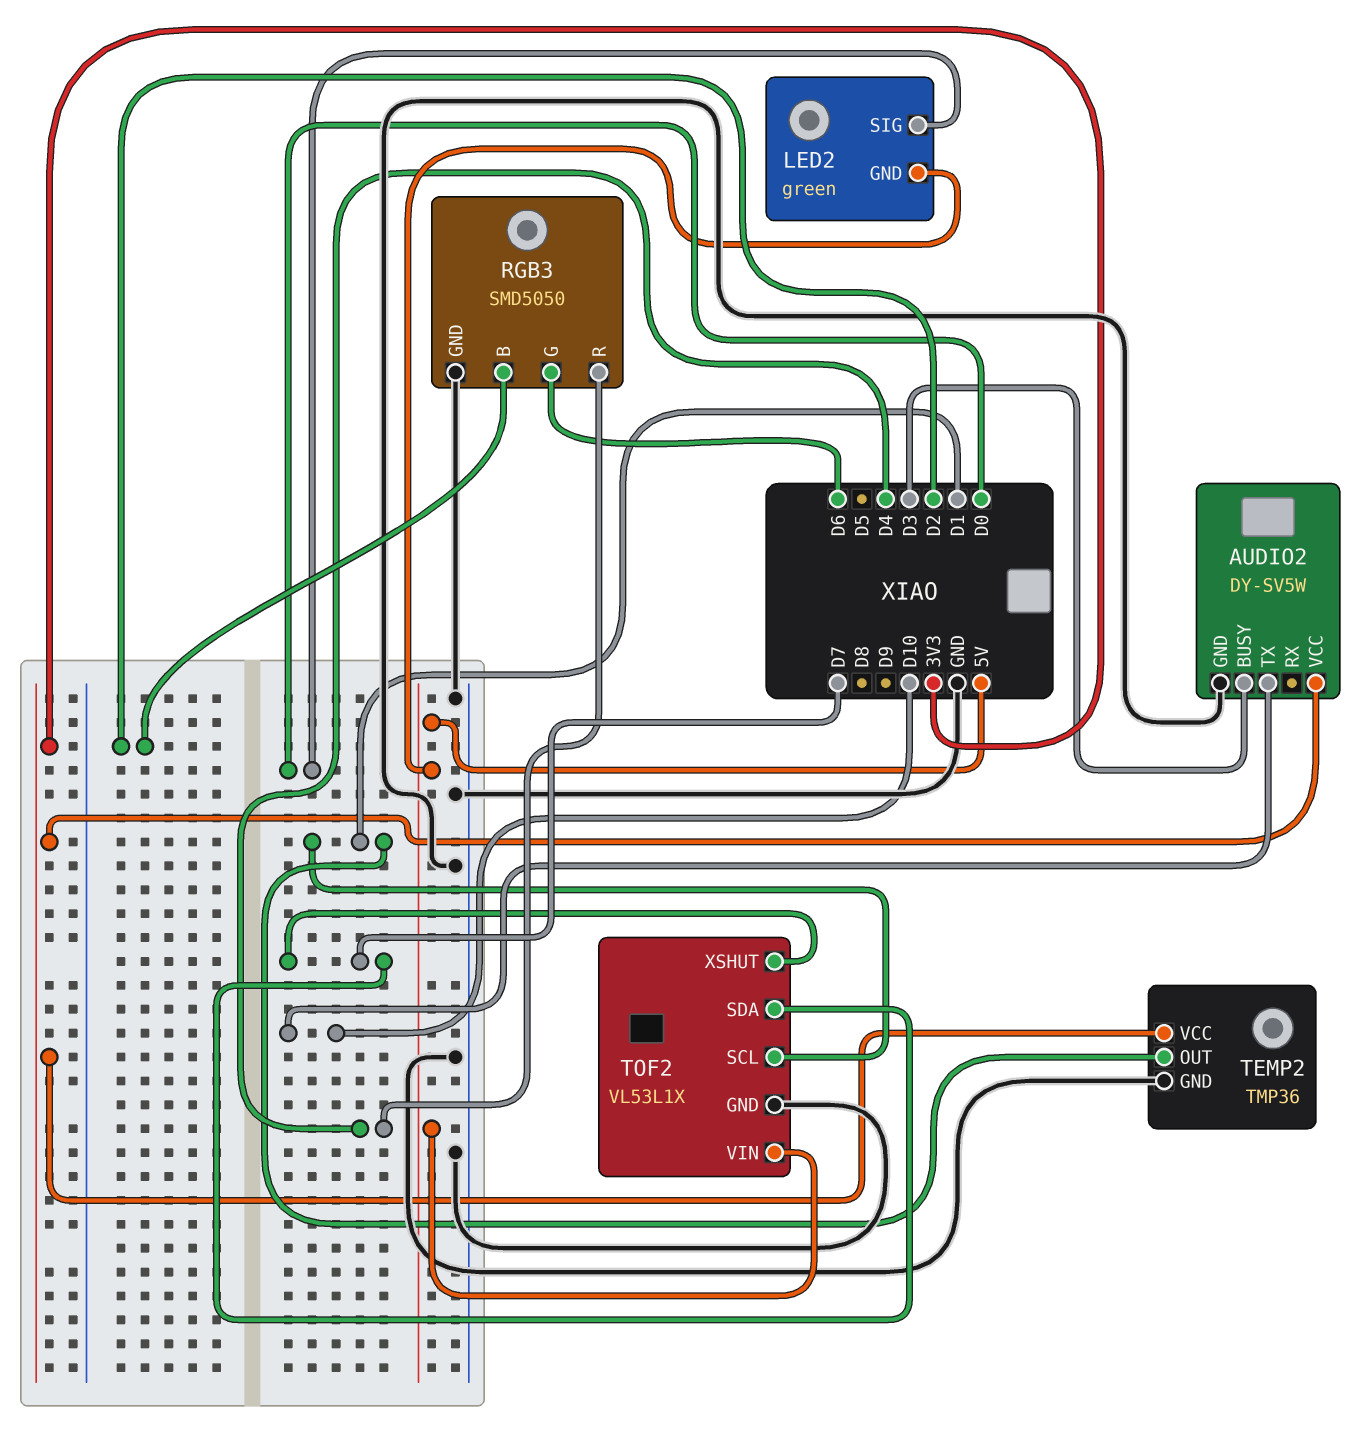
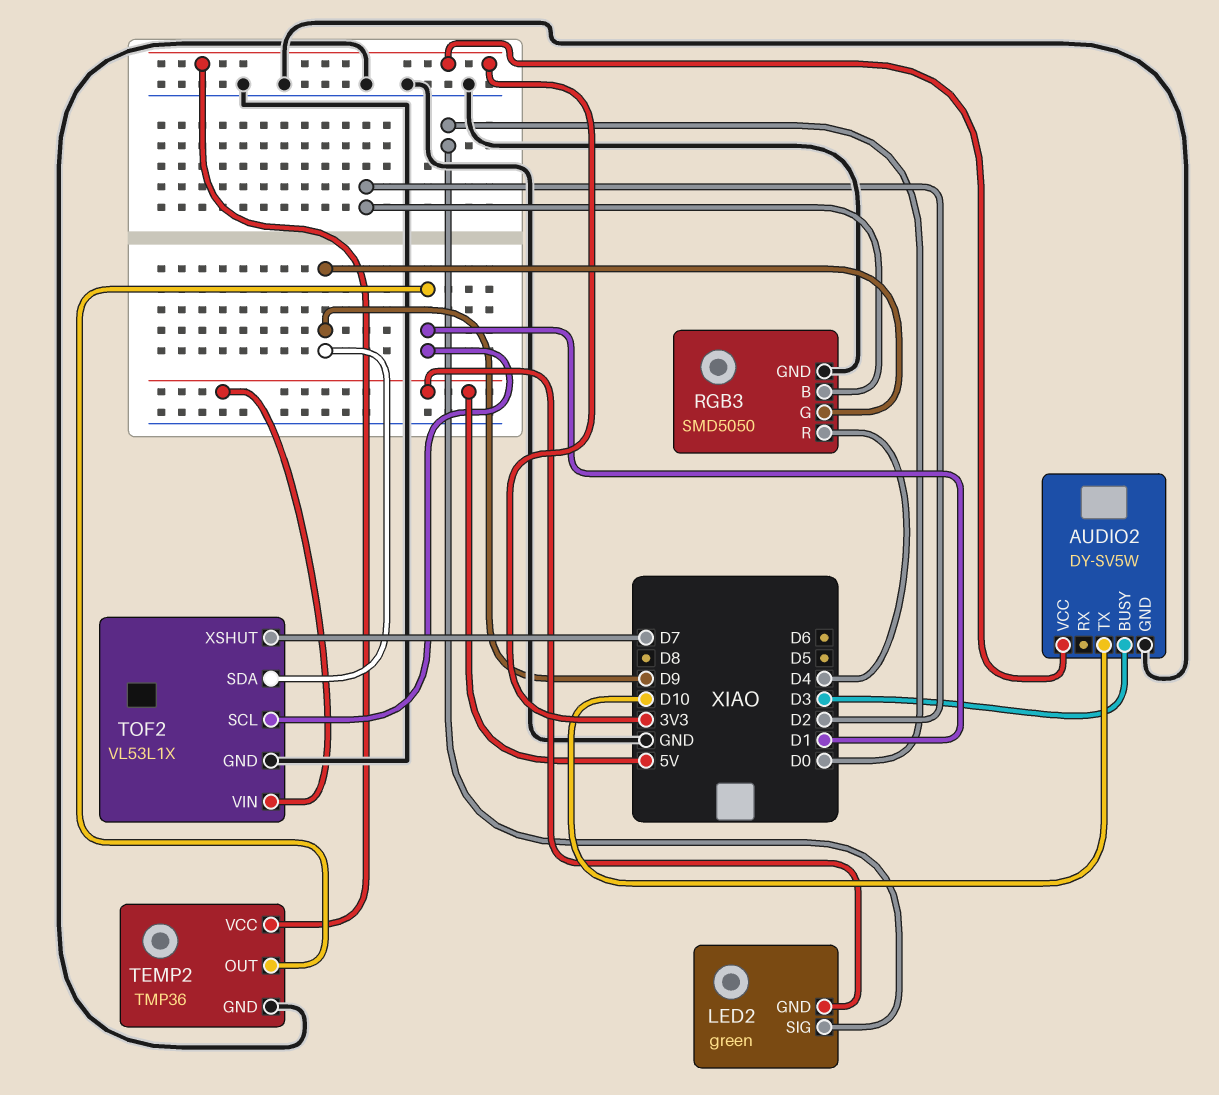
RGB3 pin G: D6 -> D9
TOF2 pin SDA: D7 -> D9

